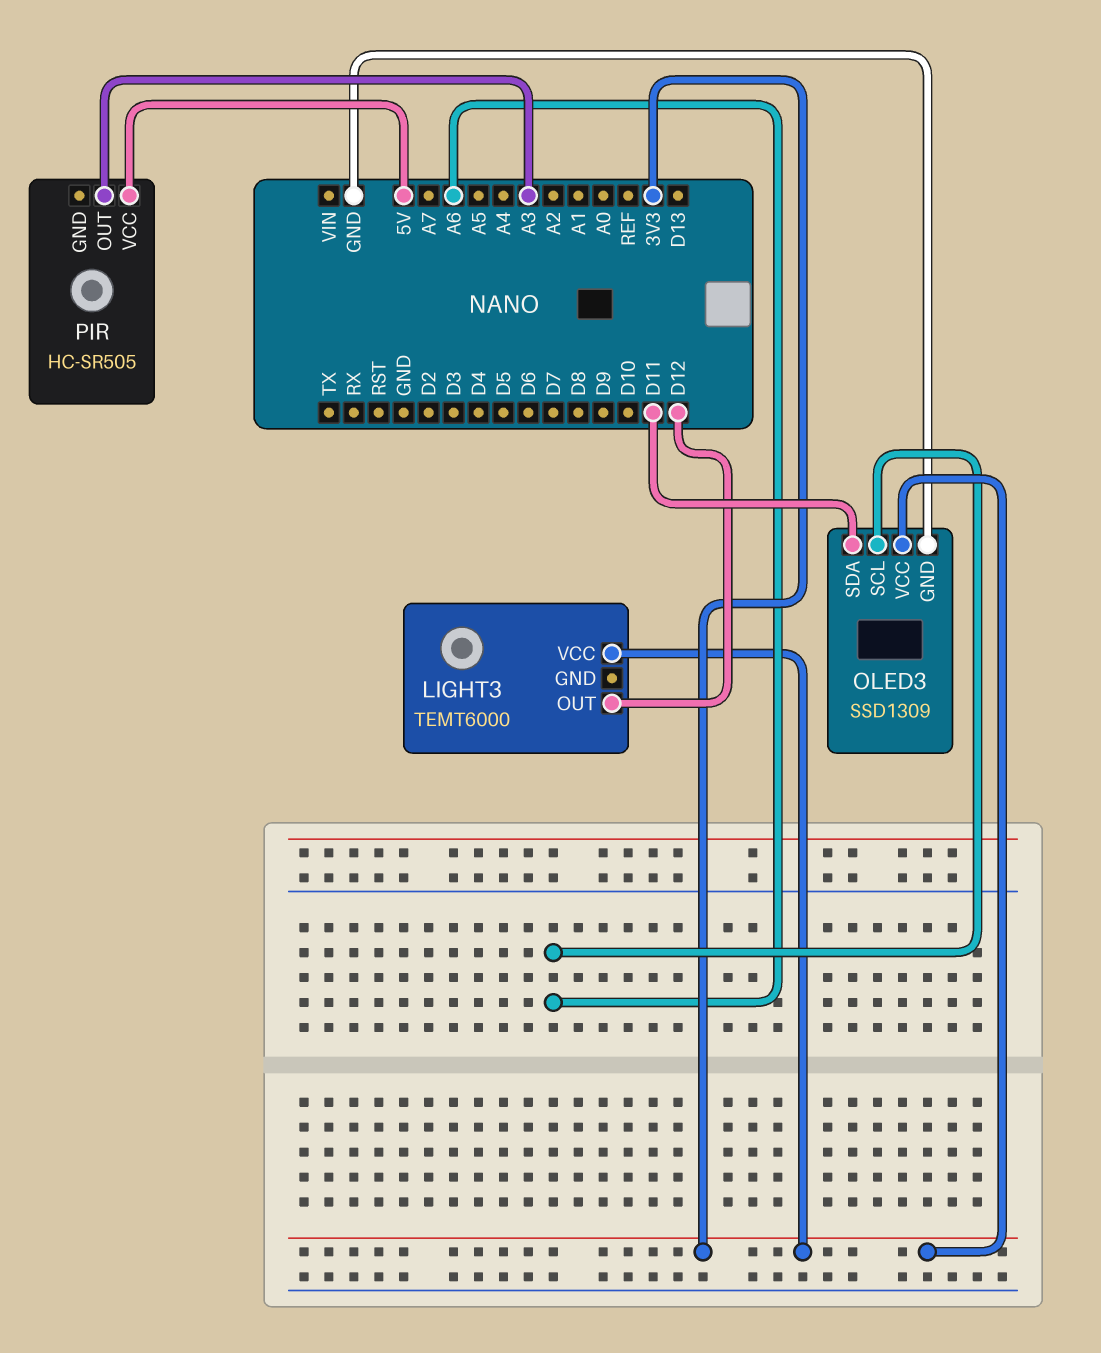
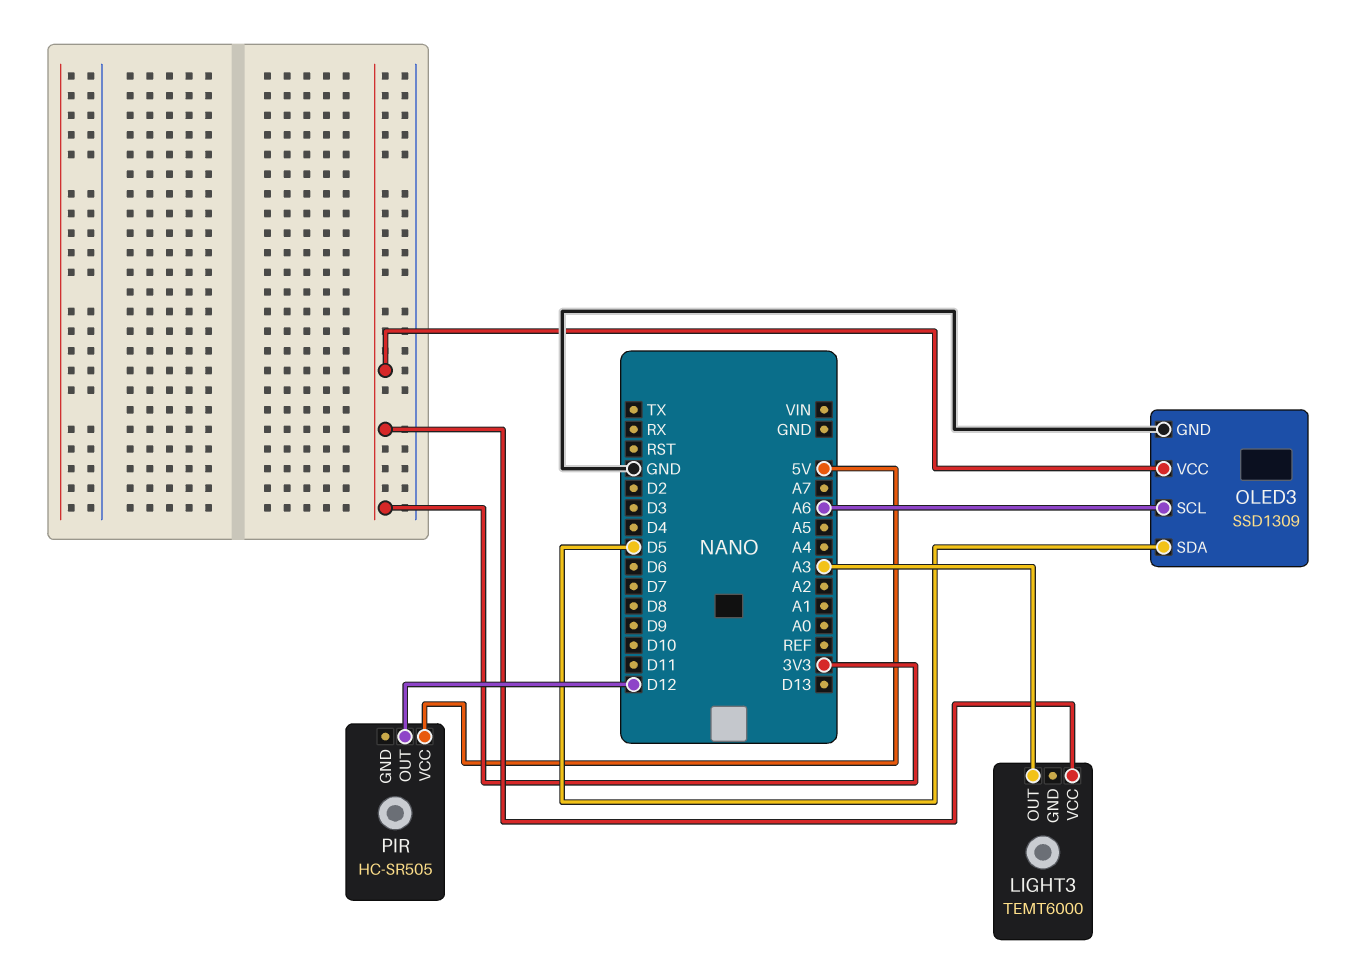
LIGHT3 pin OUT: D12 -> A3
OLED3 pin SDA: D11 -> D5
PIR pin OUT: A3 -> D12

